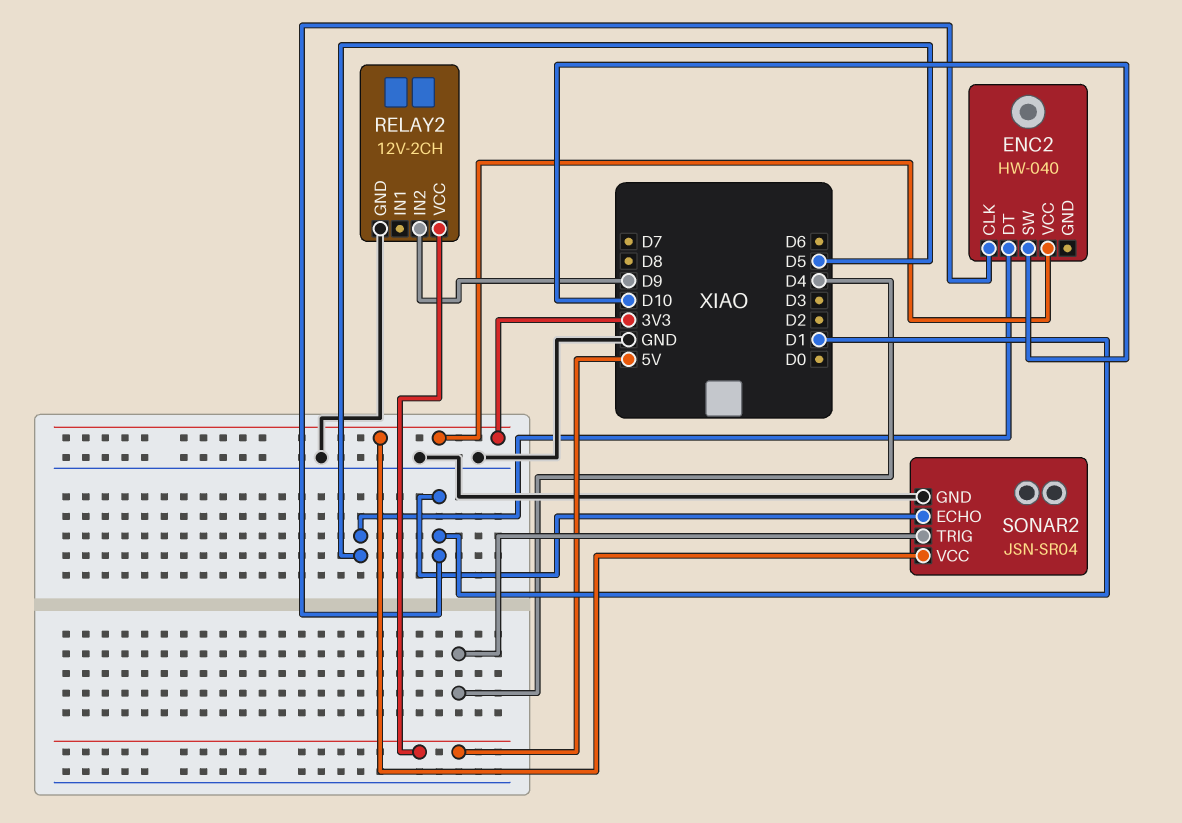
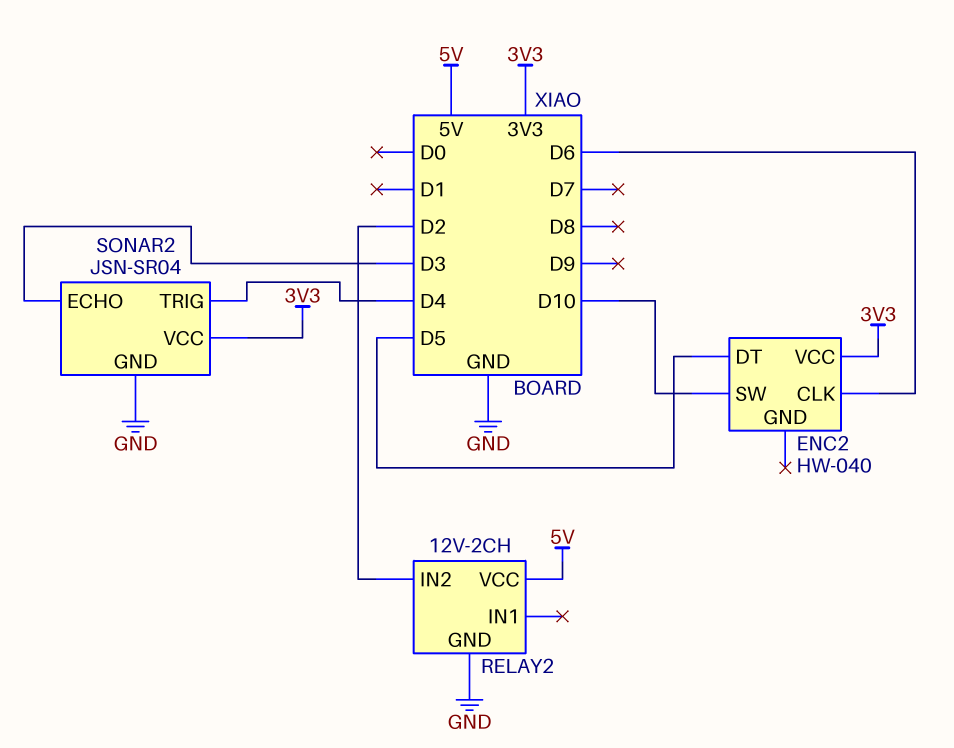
ENC2 pin CLK: D1 -> D6
RELAY2 pin IN2: D9 -> D2
SONAR2 pin ECHO: D1 -> D3

